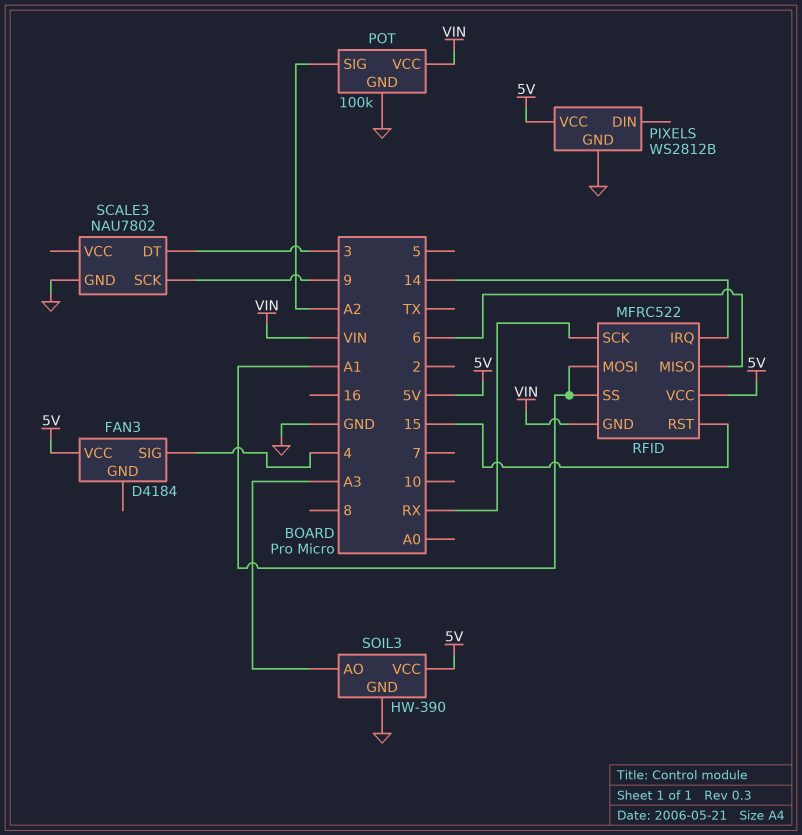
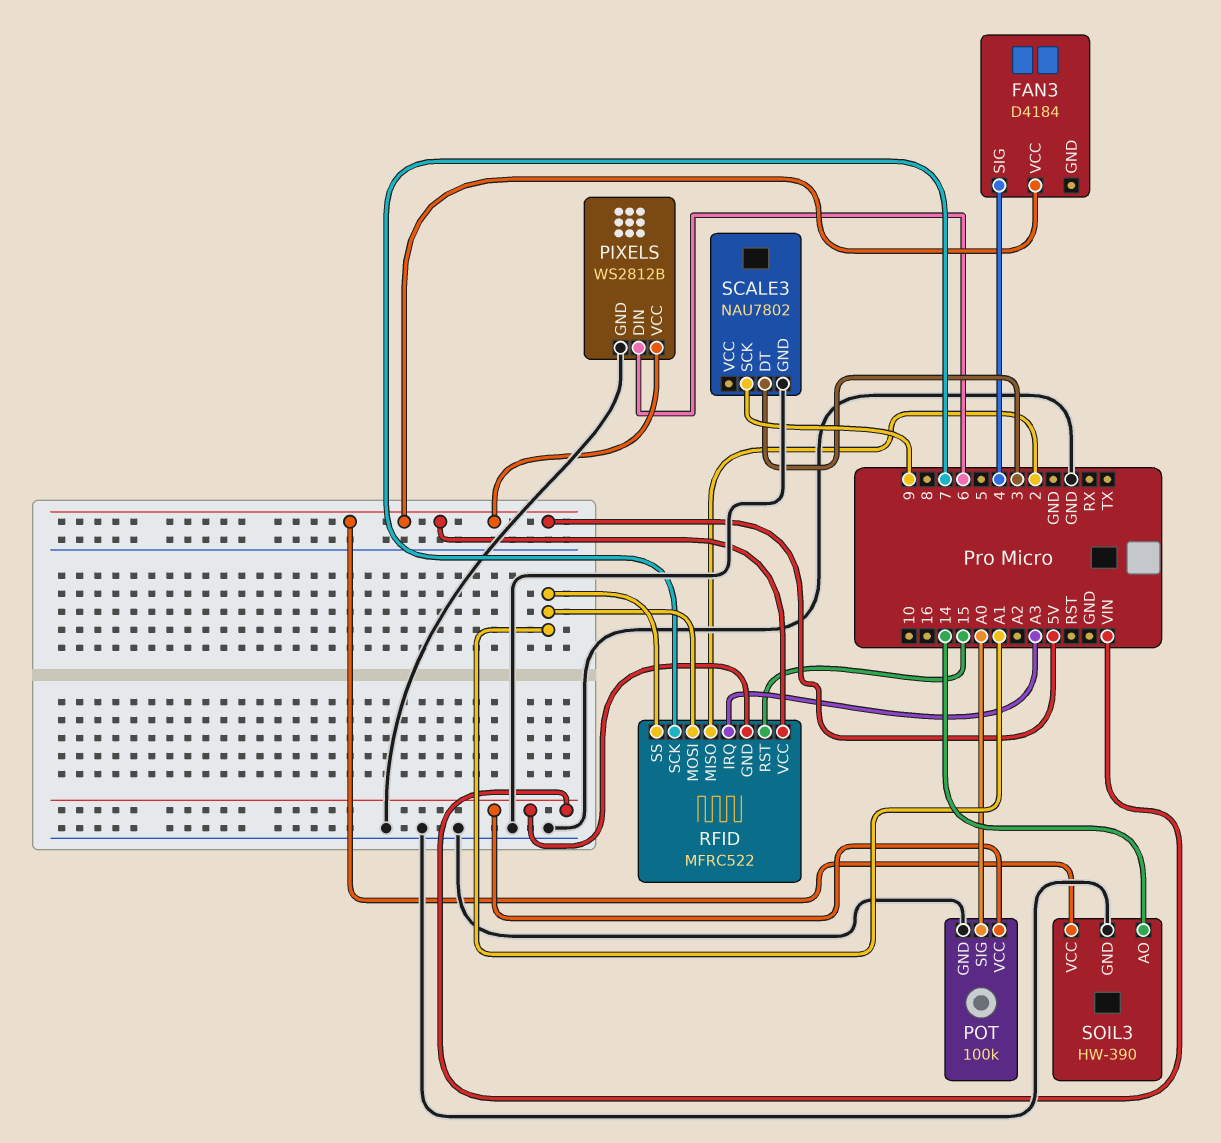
PIXELS pin DIN: none -> 6
POT pin SIG: A2 -> A0
RFID pin IRQ: 14 -> A3
RFID pin MISO: 6 -> 2
RFID pin SCK: RX -> 7
SOIL3 pin AO: A3 -> 14

